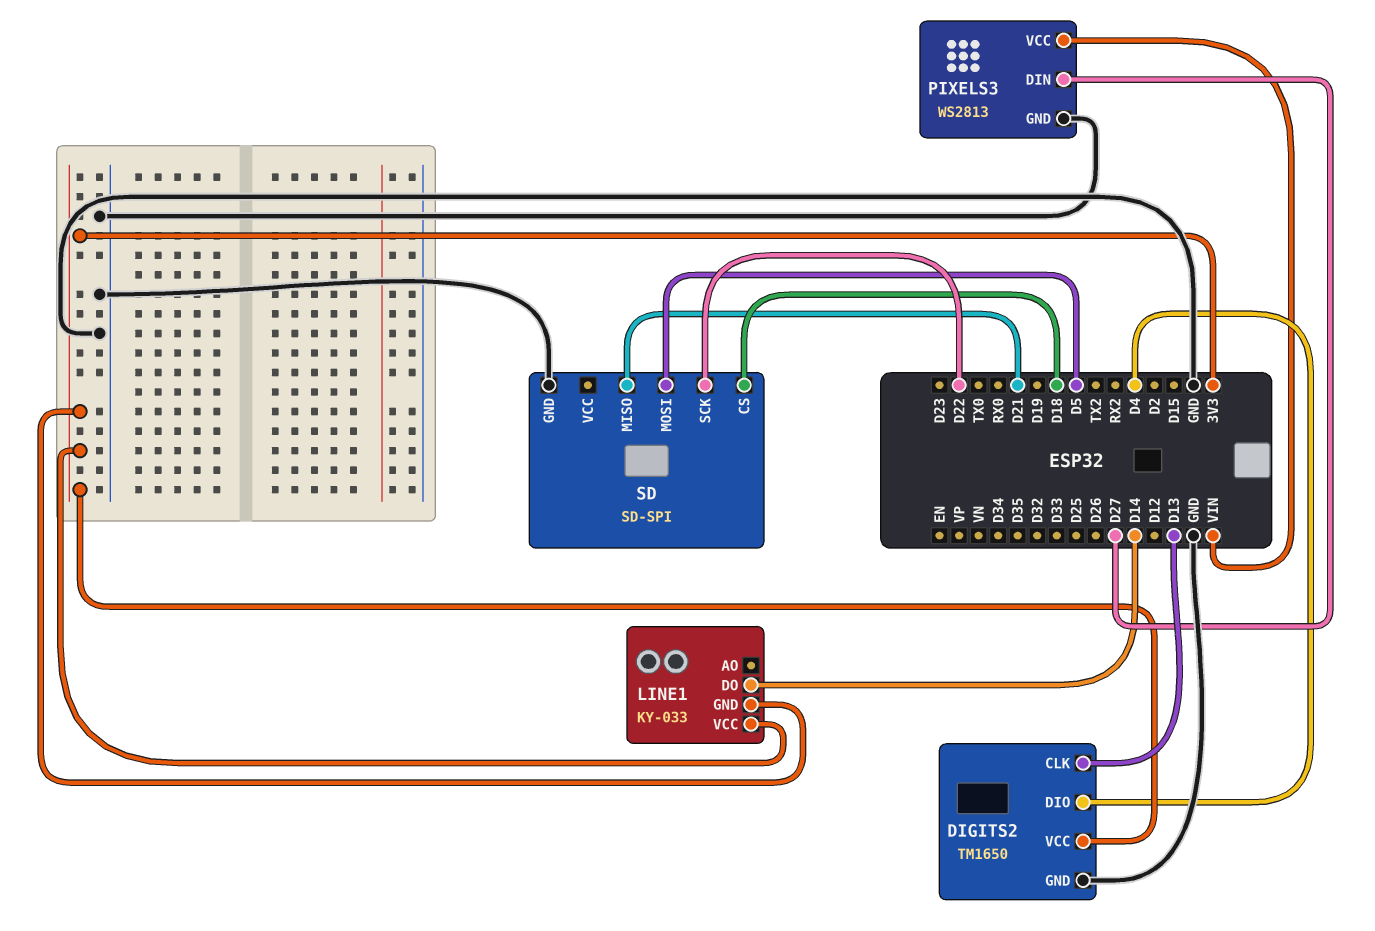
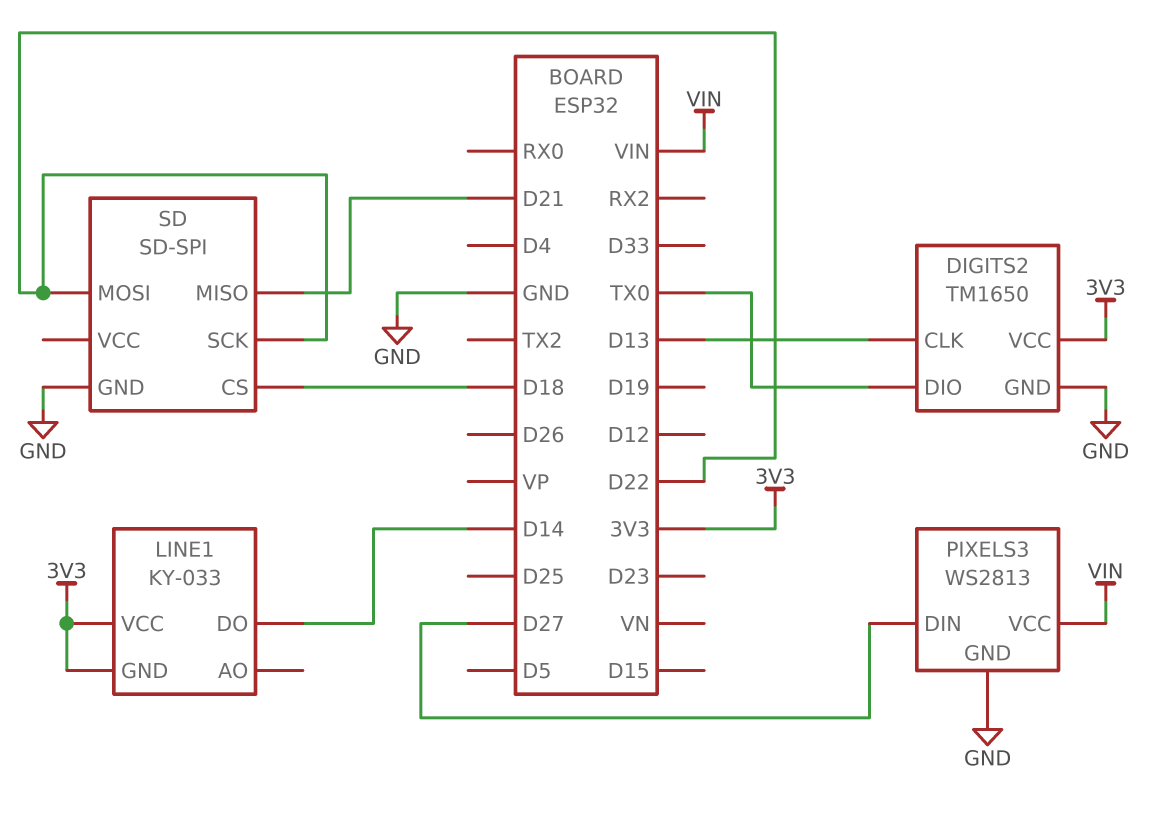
DIGITS2 pin DIO: D4 -> TX0
SD pin MOSI: D5 -> D22

